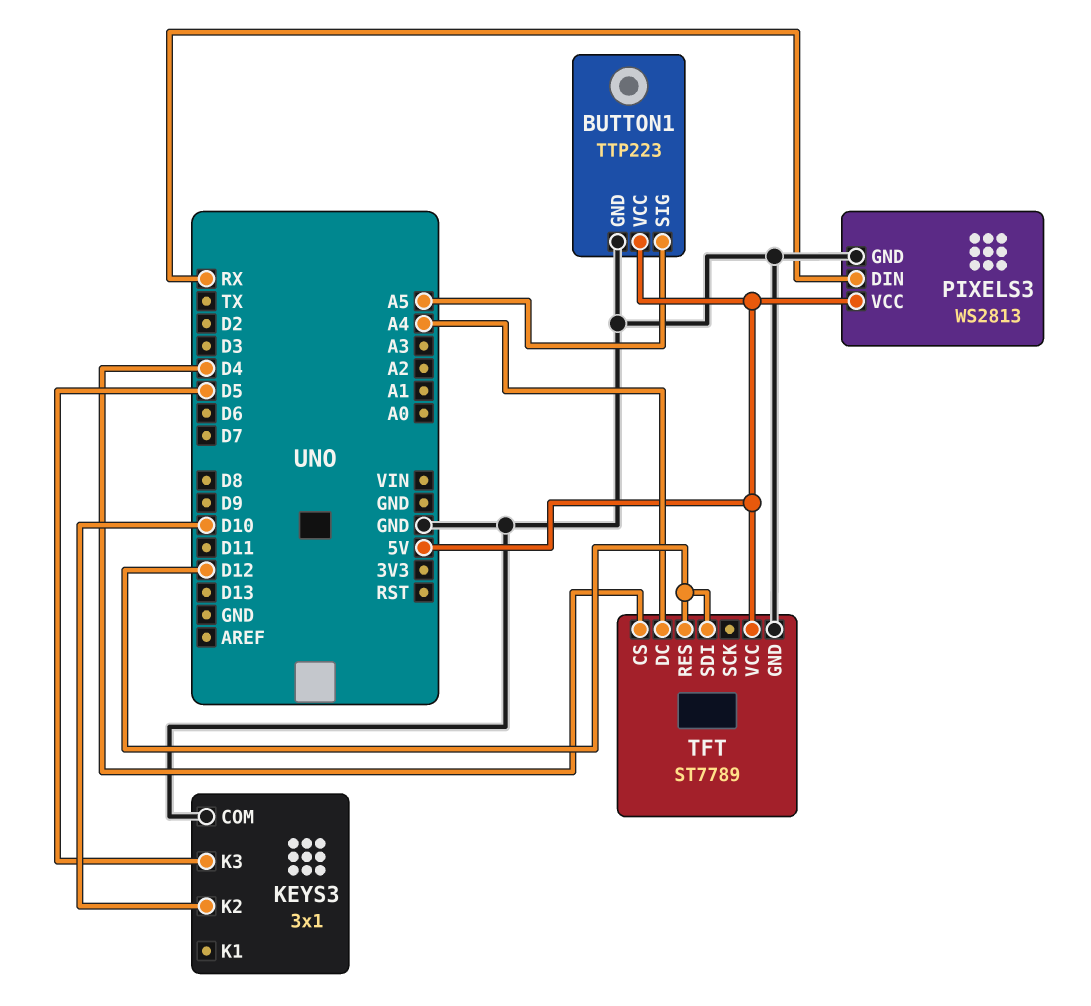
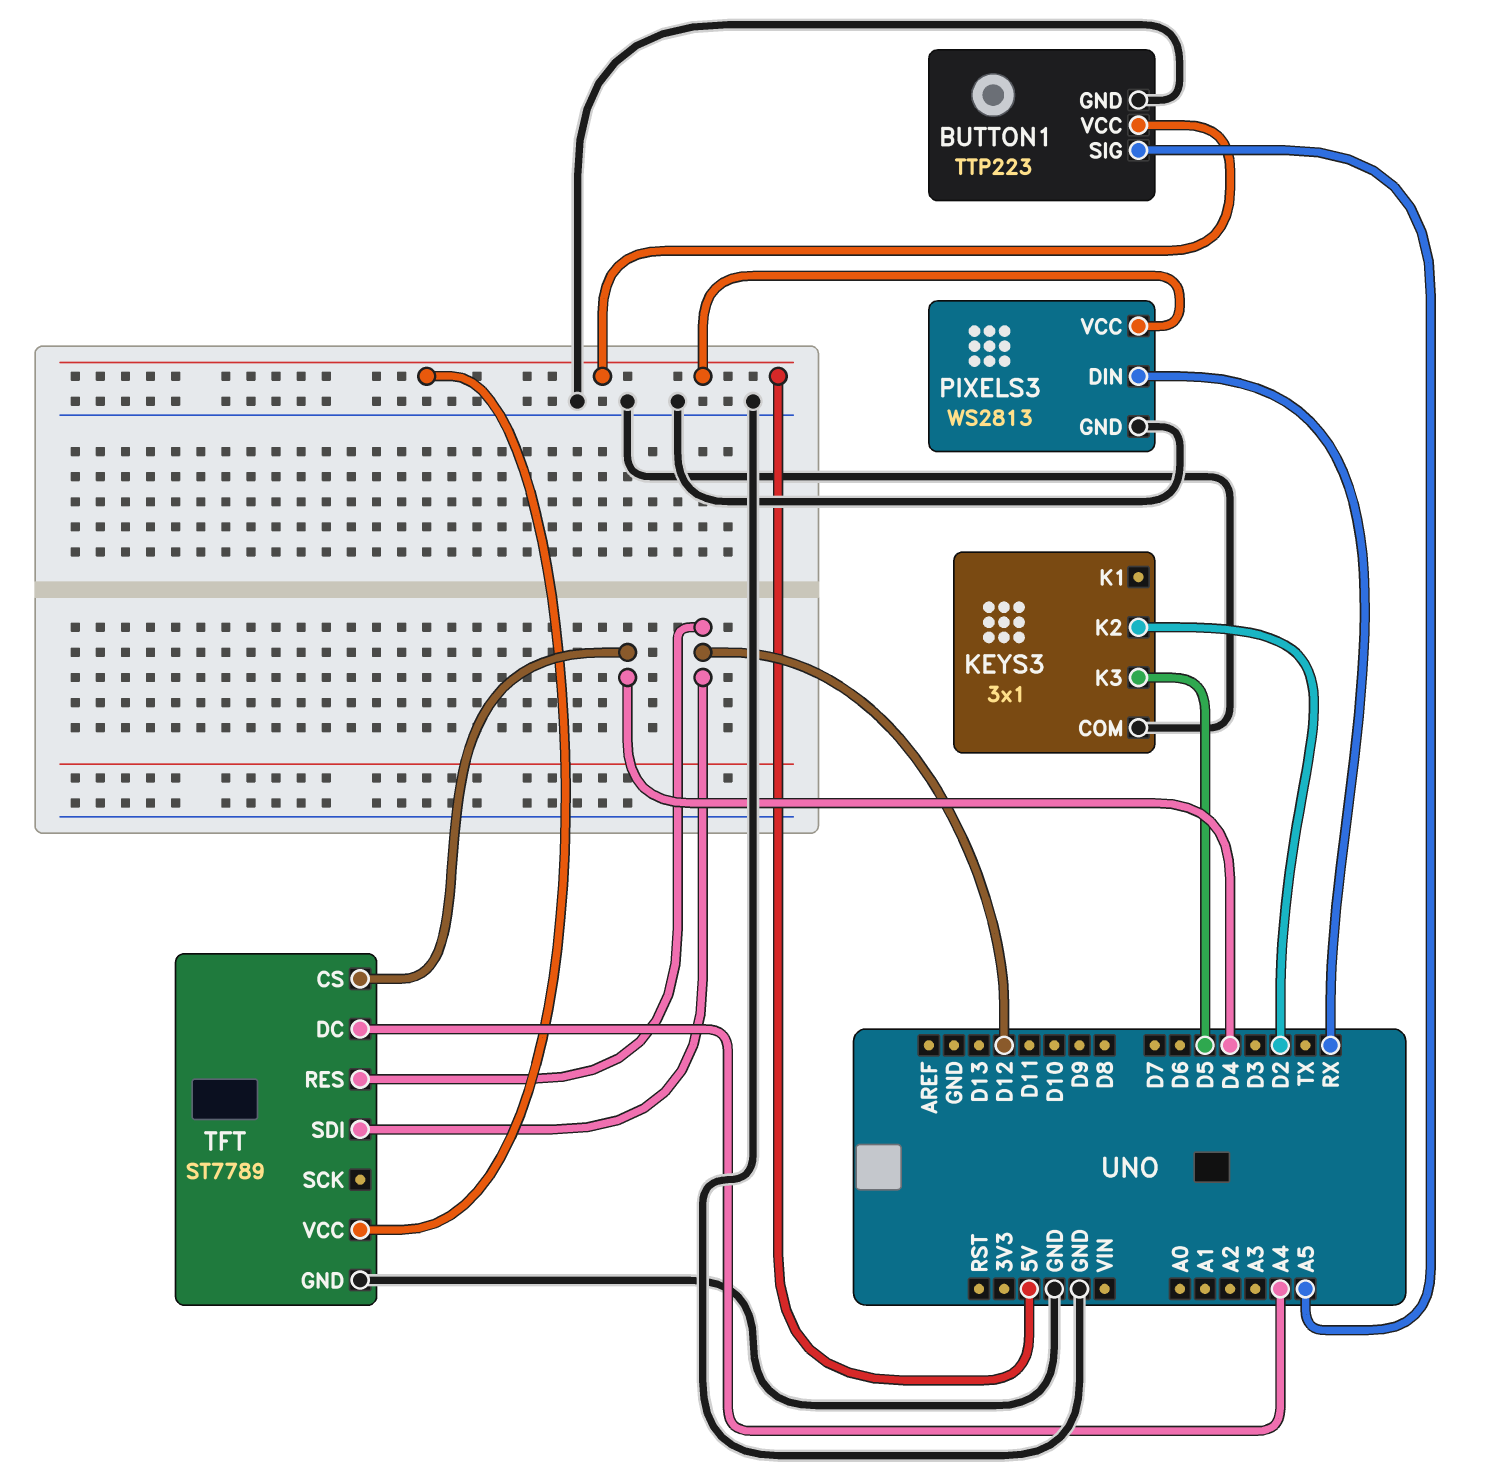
KEYS3 pin K2: D10 -> D2

